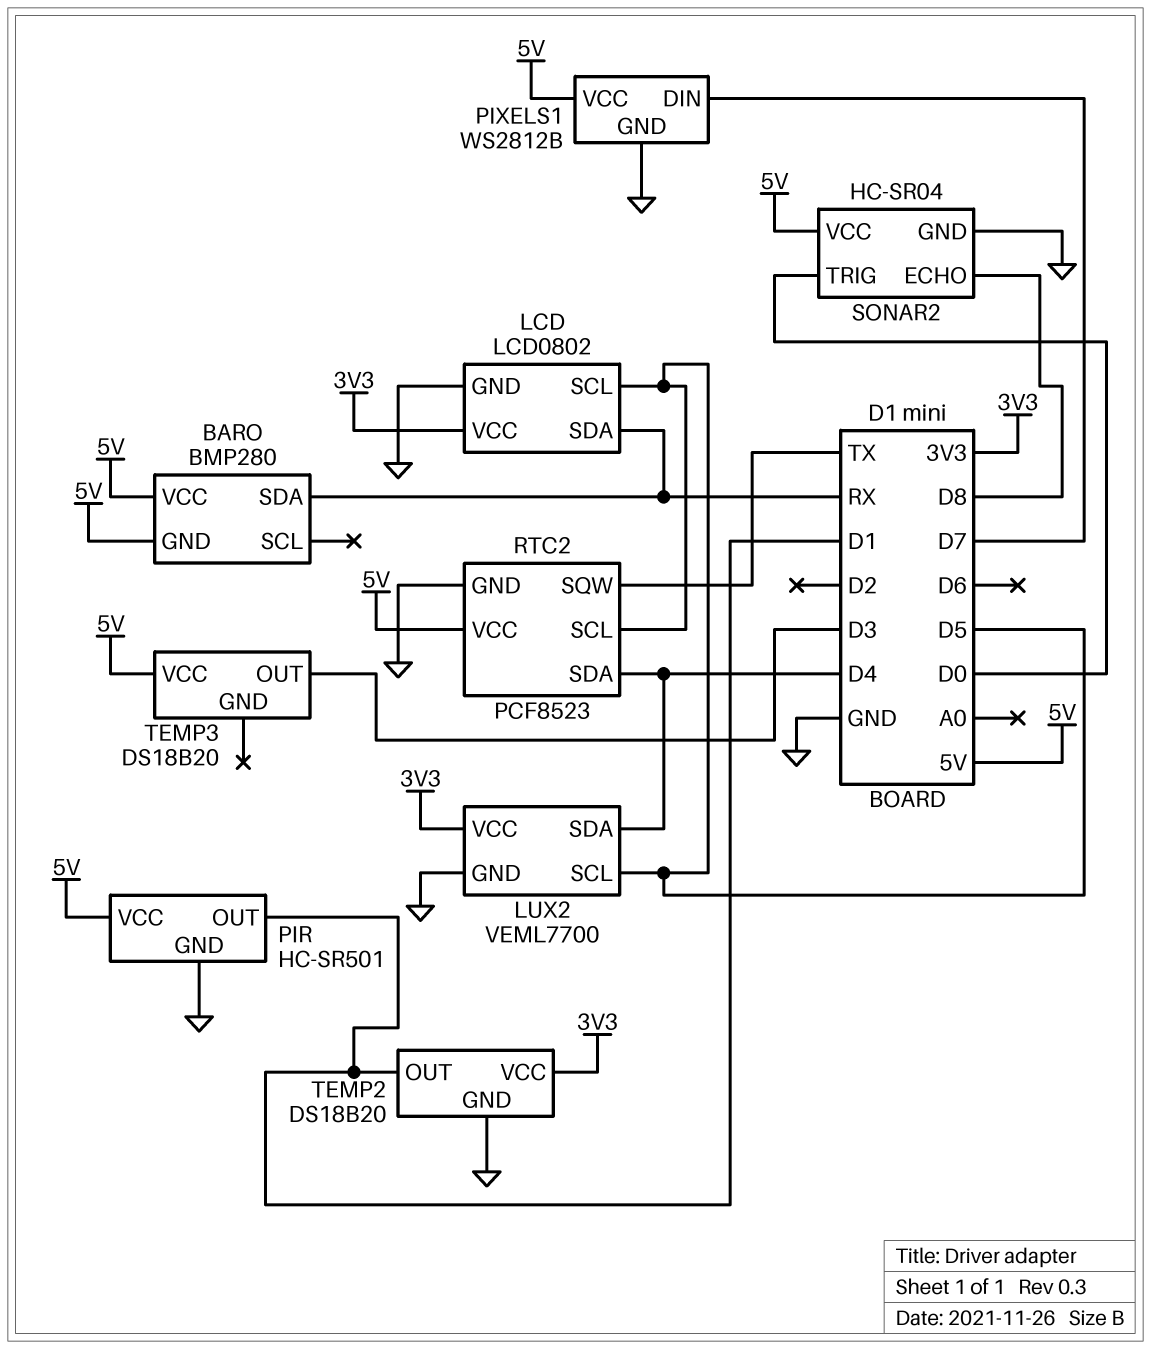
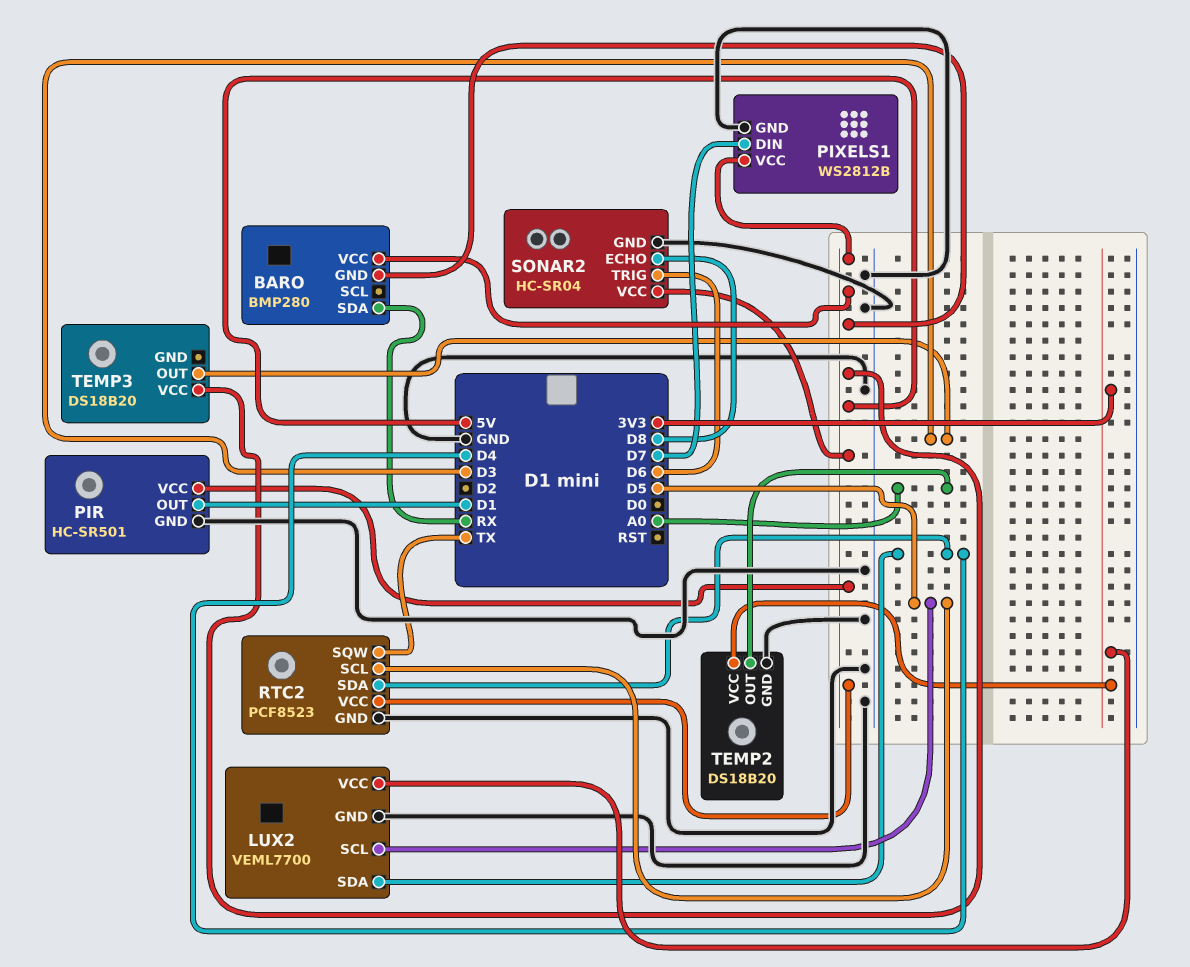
LCD: LCD0802 -> none
LCD pin GND: GND -> none
LCD pin SCL: D5 -> none
LCD pin SDA: RX -> none
LCD pin VCC: 3V3 -> none
SONAR2 pin TRIG: D0 -> D6
TEMP2 pin OUT: D1 -> A0

